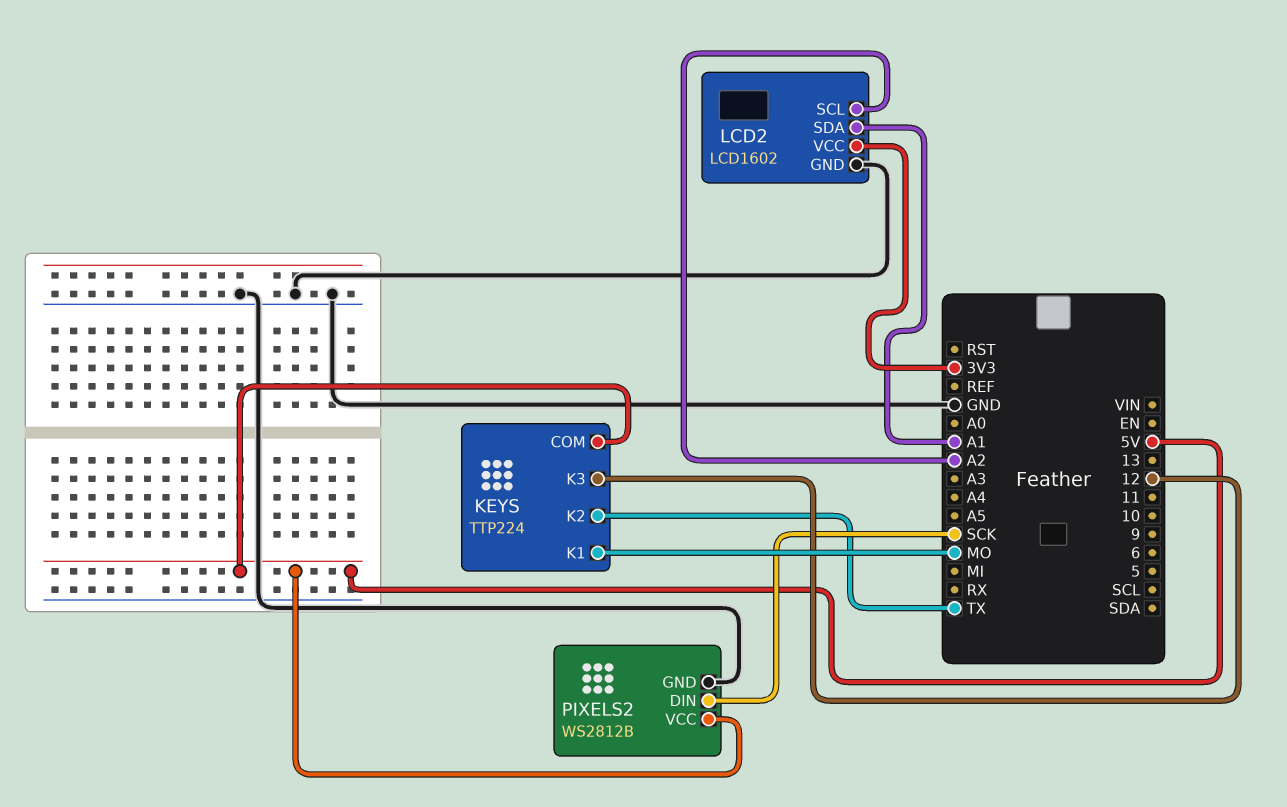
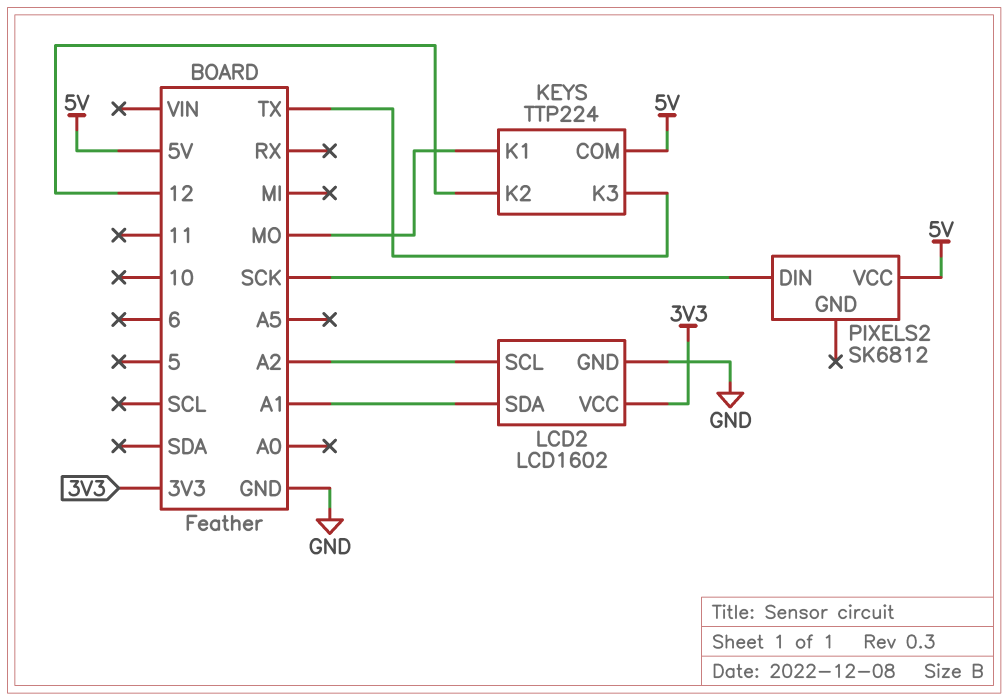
KEYS pin K2: TX -> 12
KEYS pin K3: 12 -> TX
PIXELS2: WS2812B -> SK6812
PIXELS2 pin GND: GND -> none

